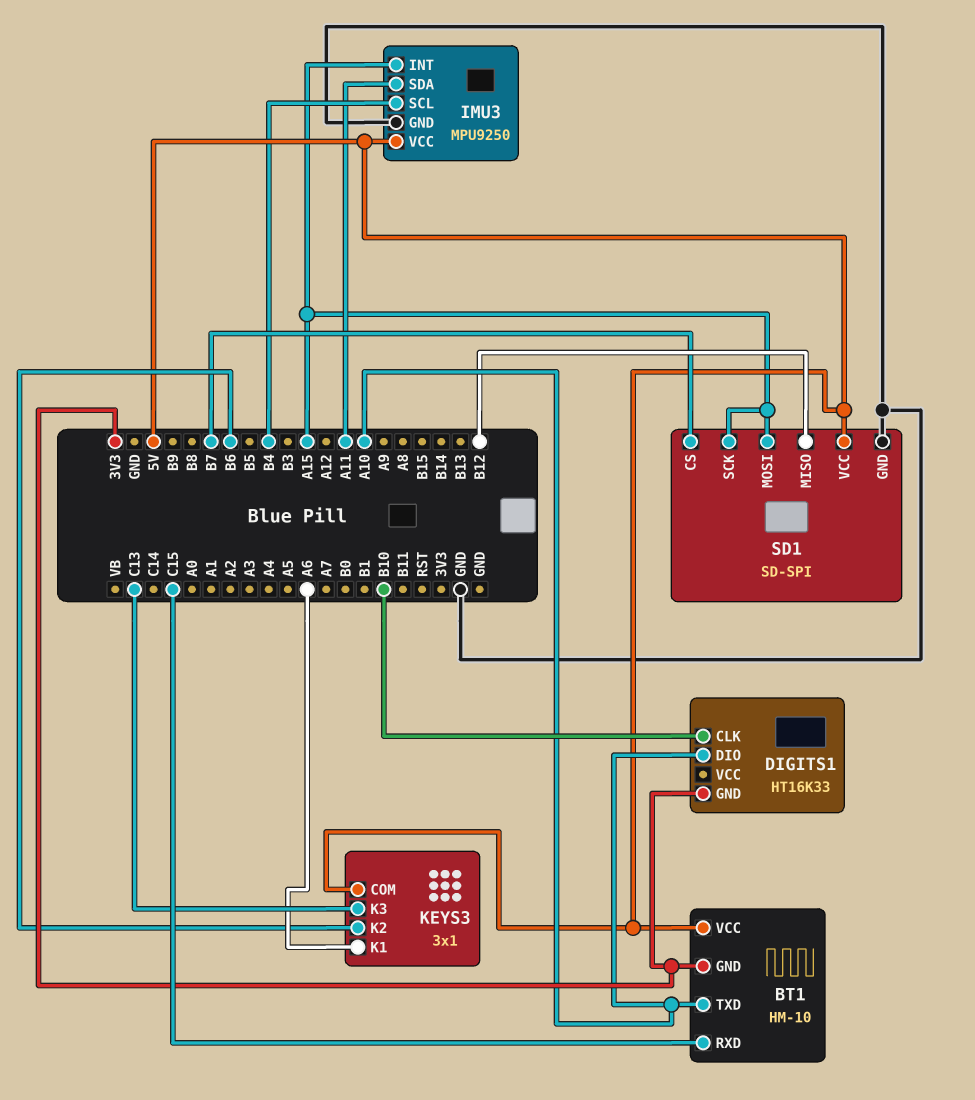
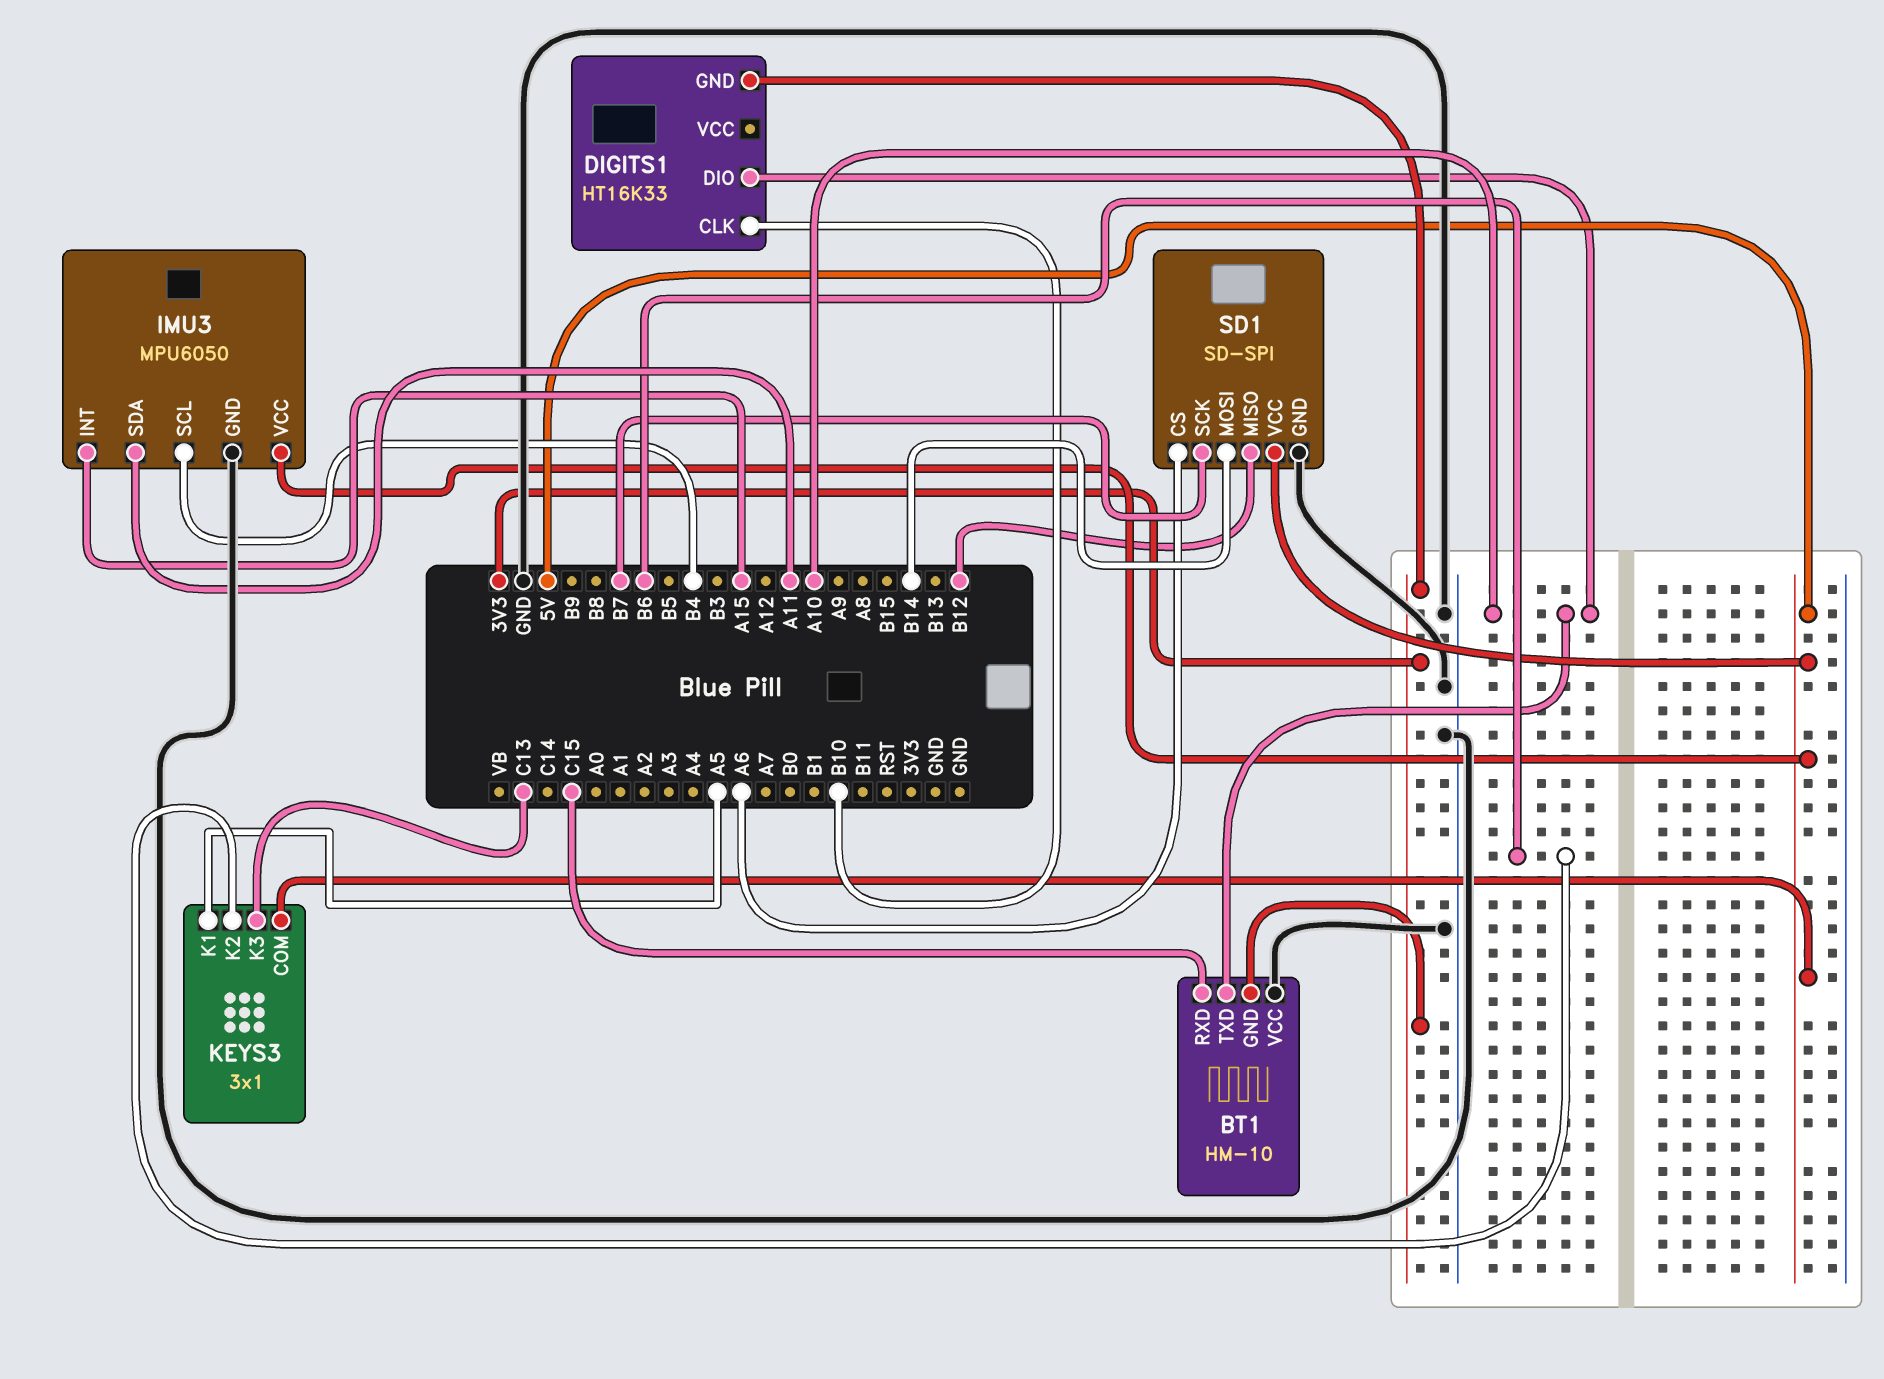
BT1 pin VCC: 5V -> GND
IMU3: MPU9250 -> MPU6050
KEYS3 pin K1: A6 -> A5
SD1 pin CS: B7 -> A6
SD1 pin MOSI: A15 -> B14
SD1 pin SCK: A15 -> B7

